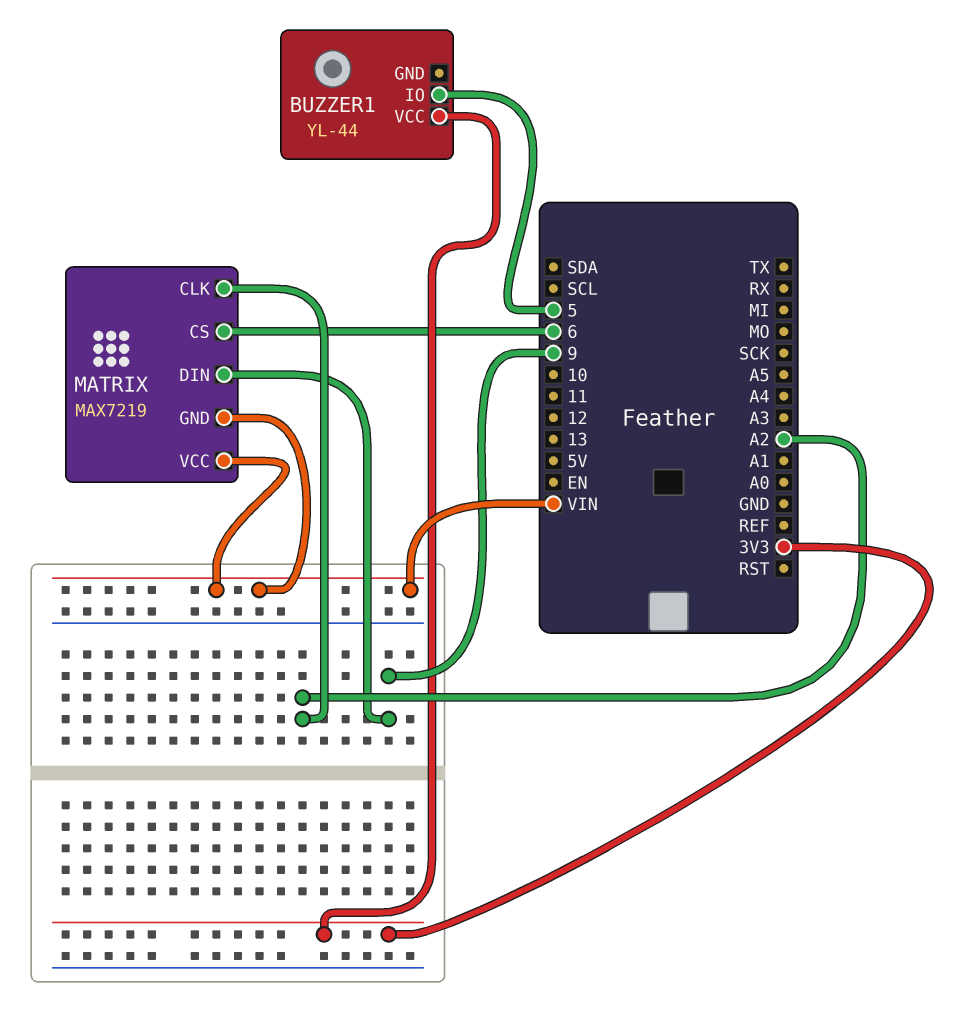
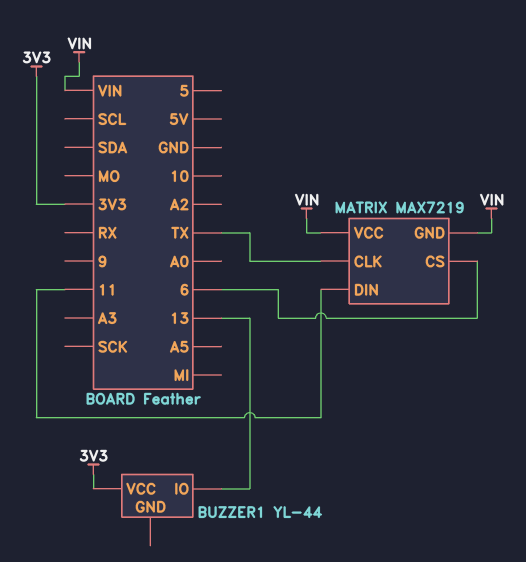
BUZZER1 pin IO: 5 -> 13
MATRIX pin CLK: A2 -> TX
MATRIX pin DIN: 9 -> 11

